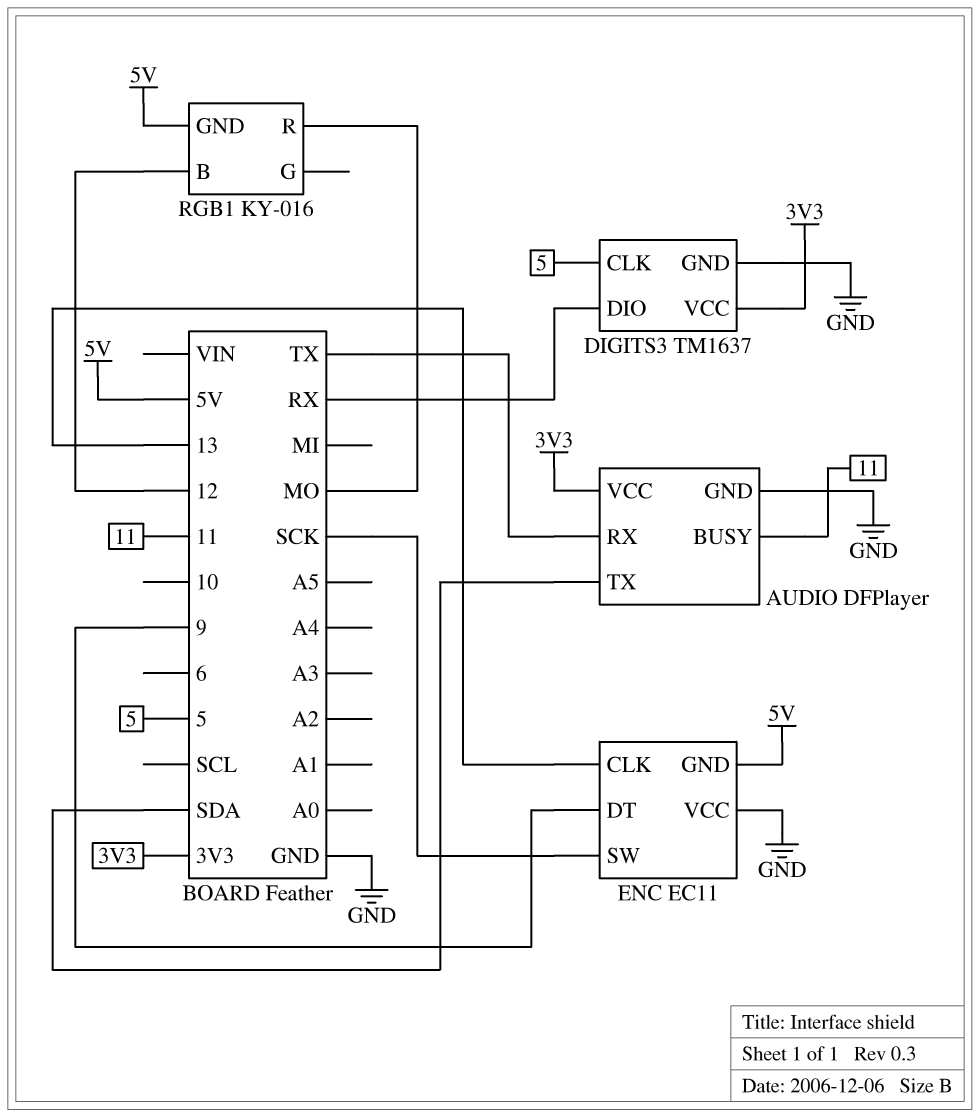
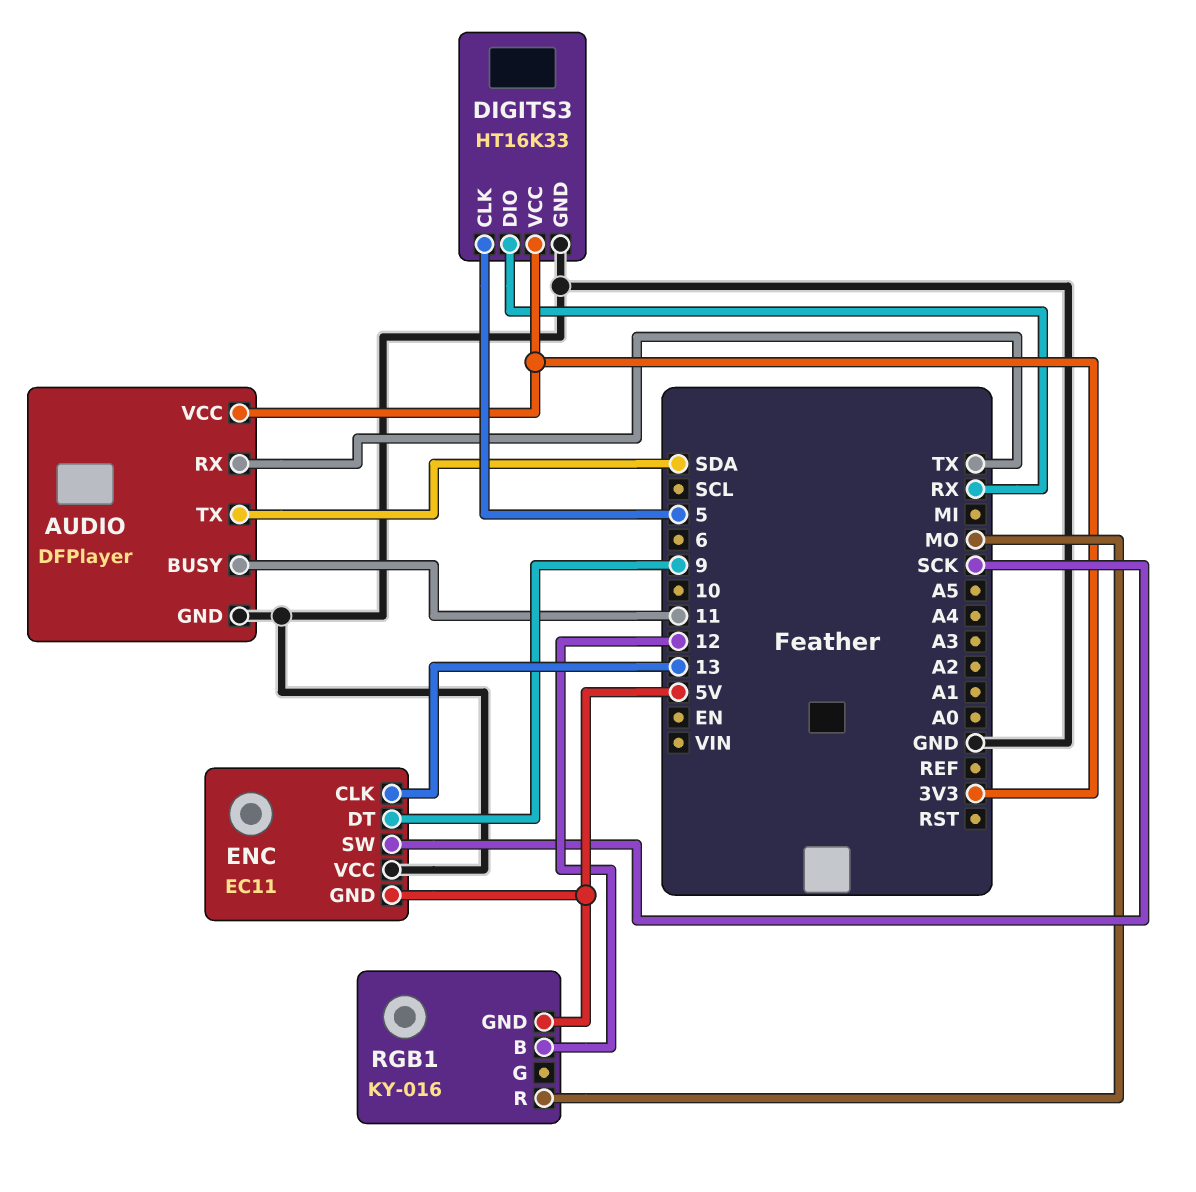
DIGITS3: TM1637 -> HT16K33

